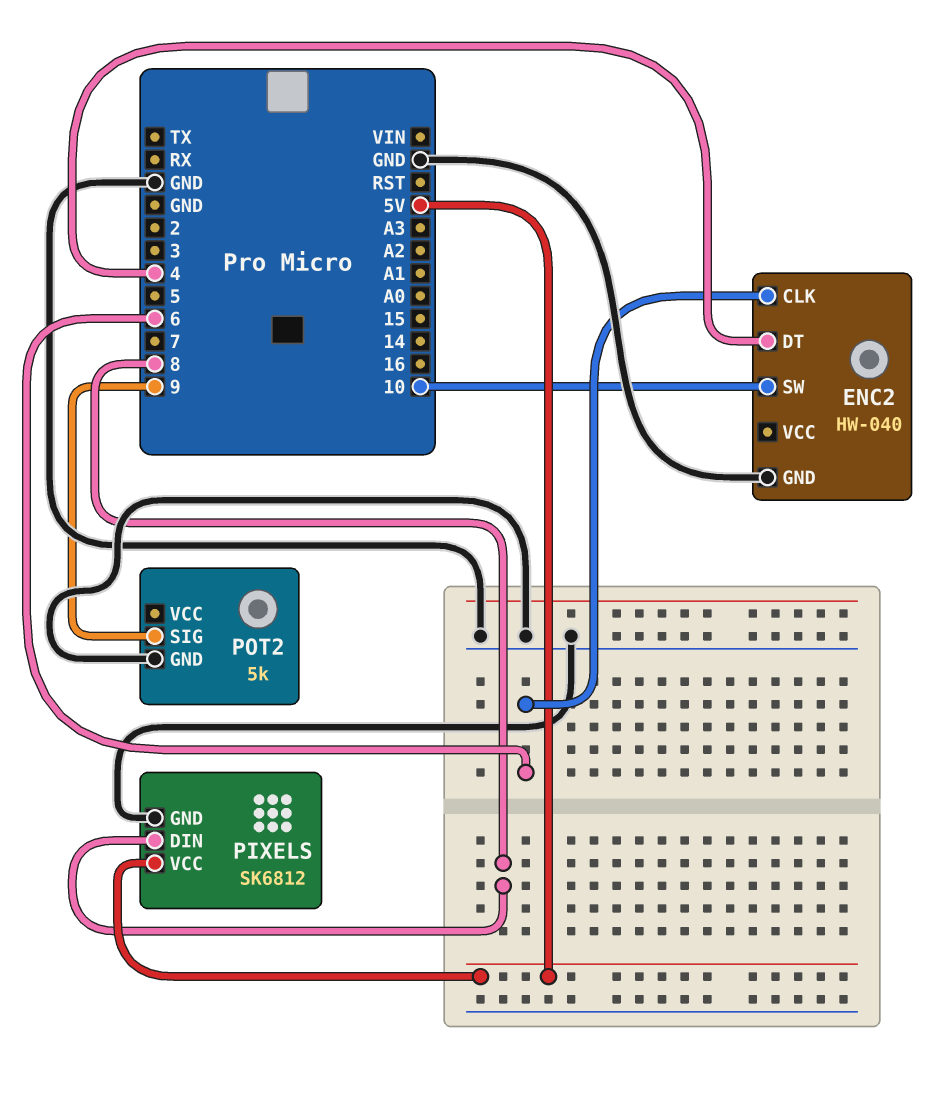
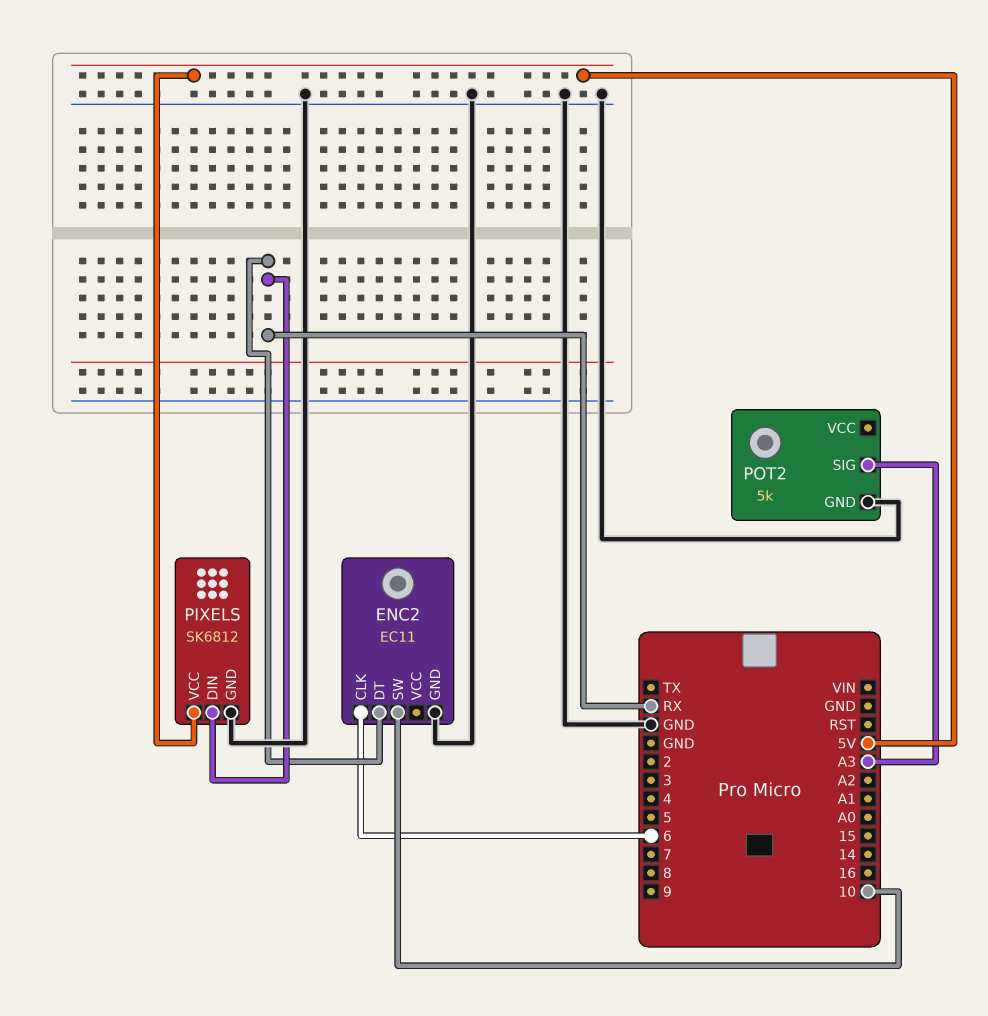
ENC2: HW-040 -> EC11
ENC2 pin DT: 4 -> RX
PIXELS pin DIN: 8 -> RX
POT2 pin SIG: 9 -> A3

